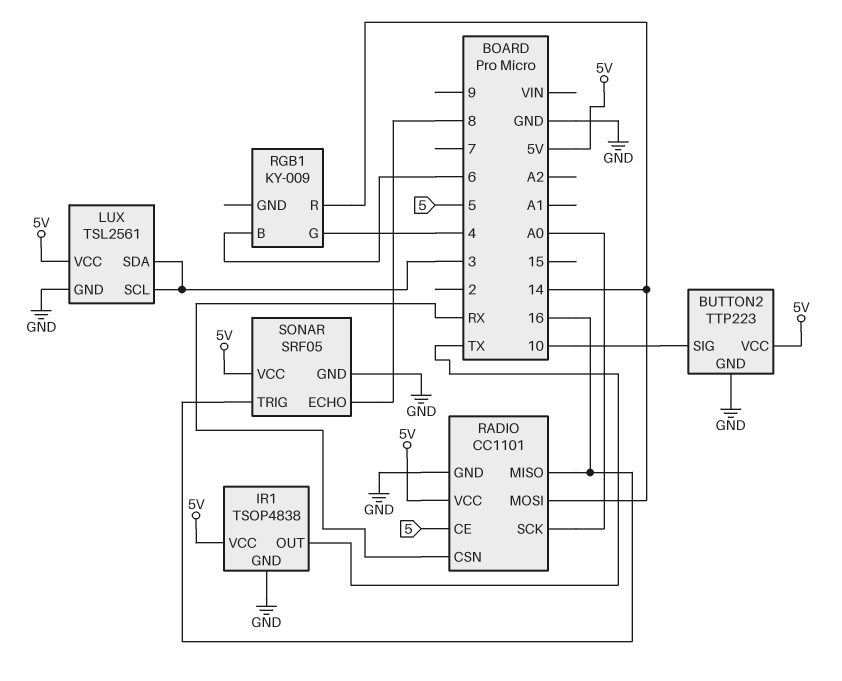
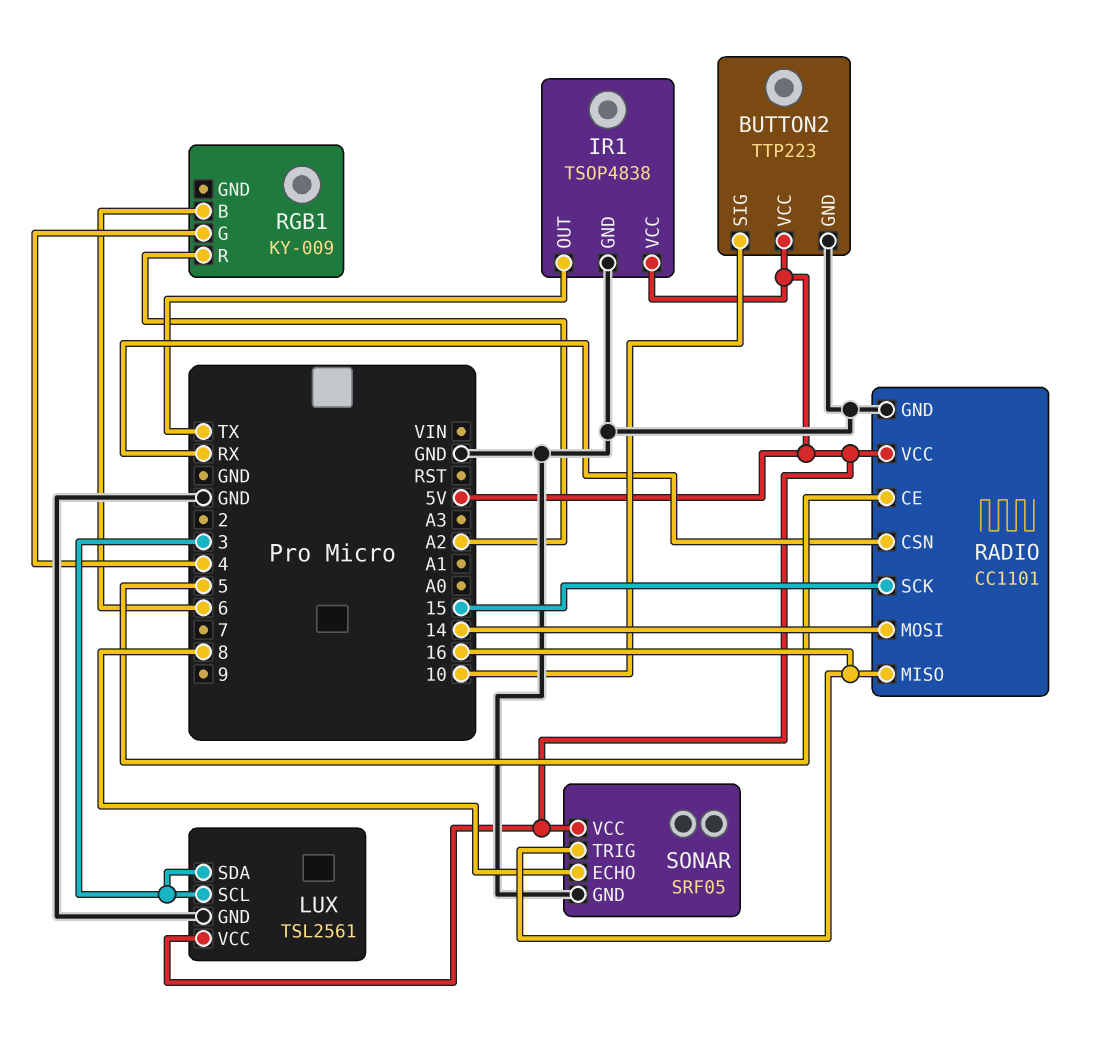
RADIO pin SCK: A0 -> 15
RGB1 pin R: 14 -> A2

